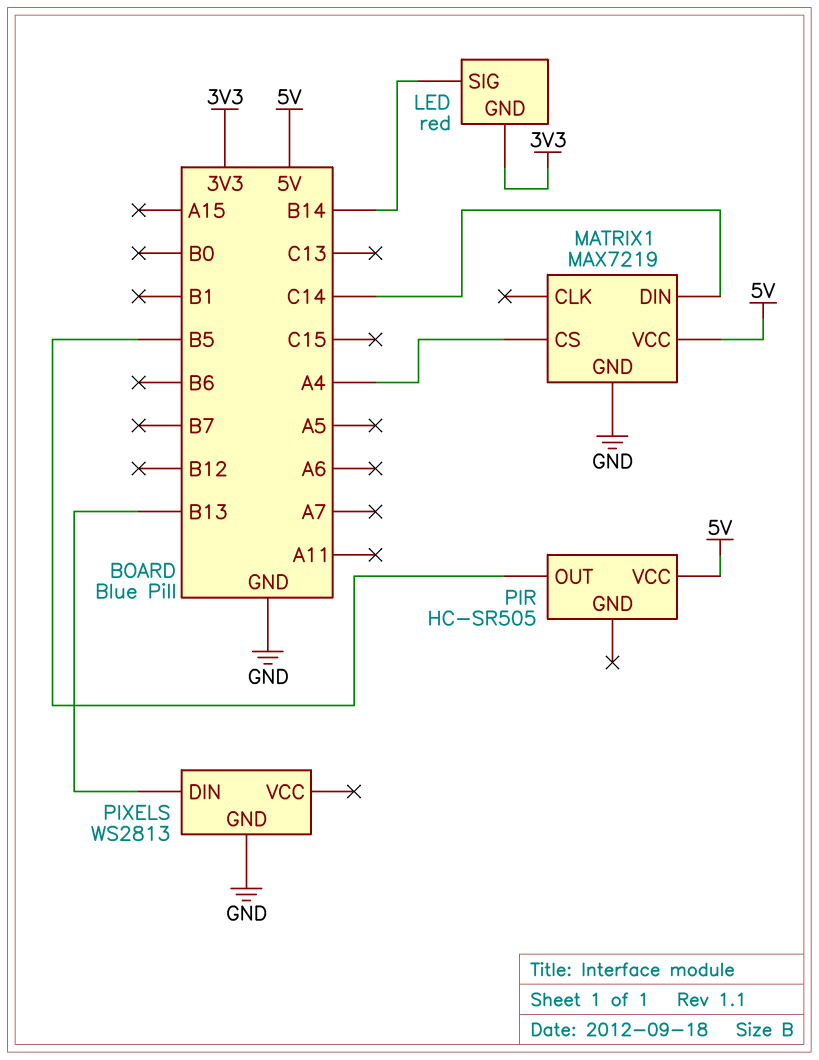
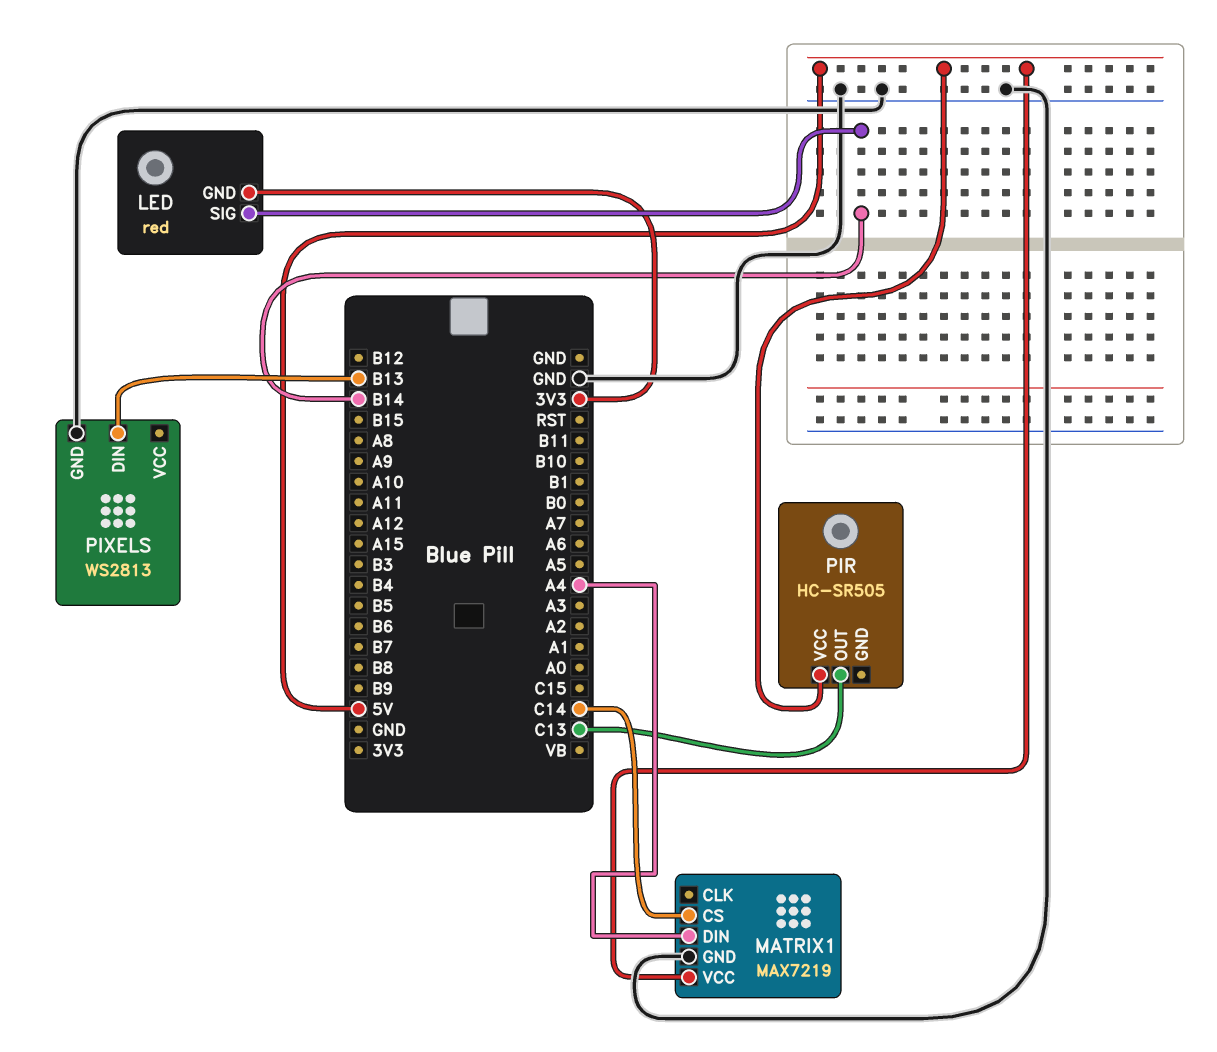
MATRIX1 pin CS: A4 -> C14
MATRIX1 pin DIN: C14 -> A4
PIR pin OUT: B5 -> C13

